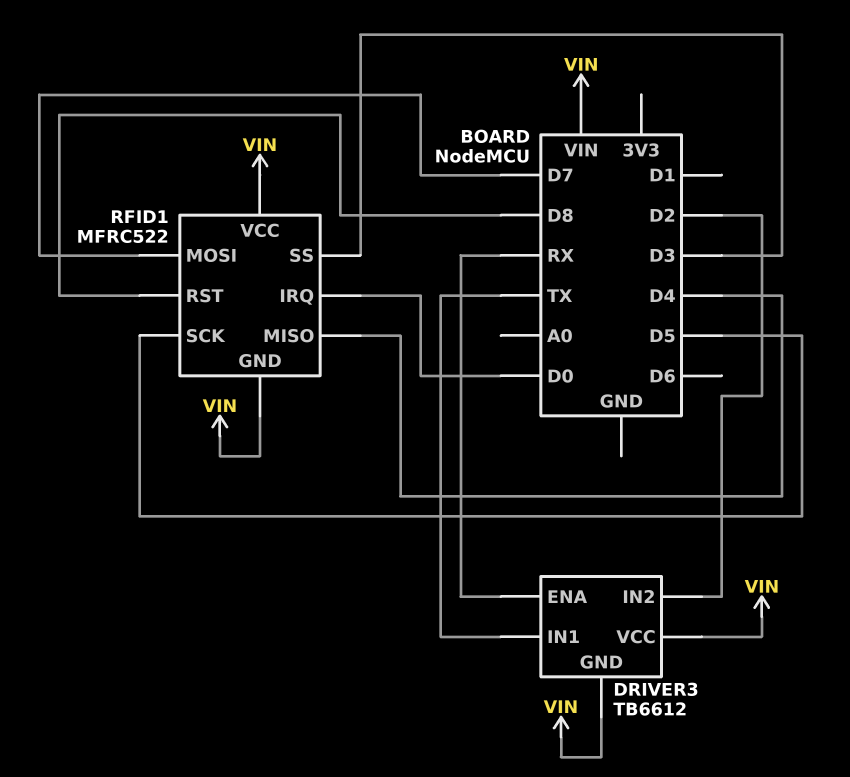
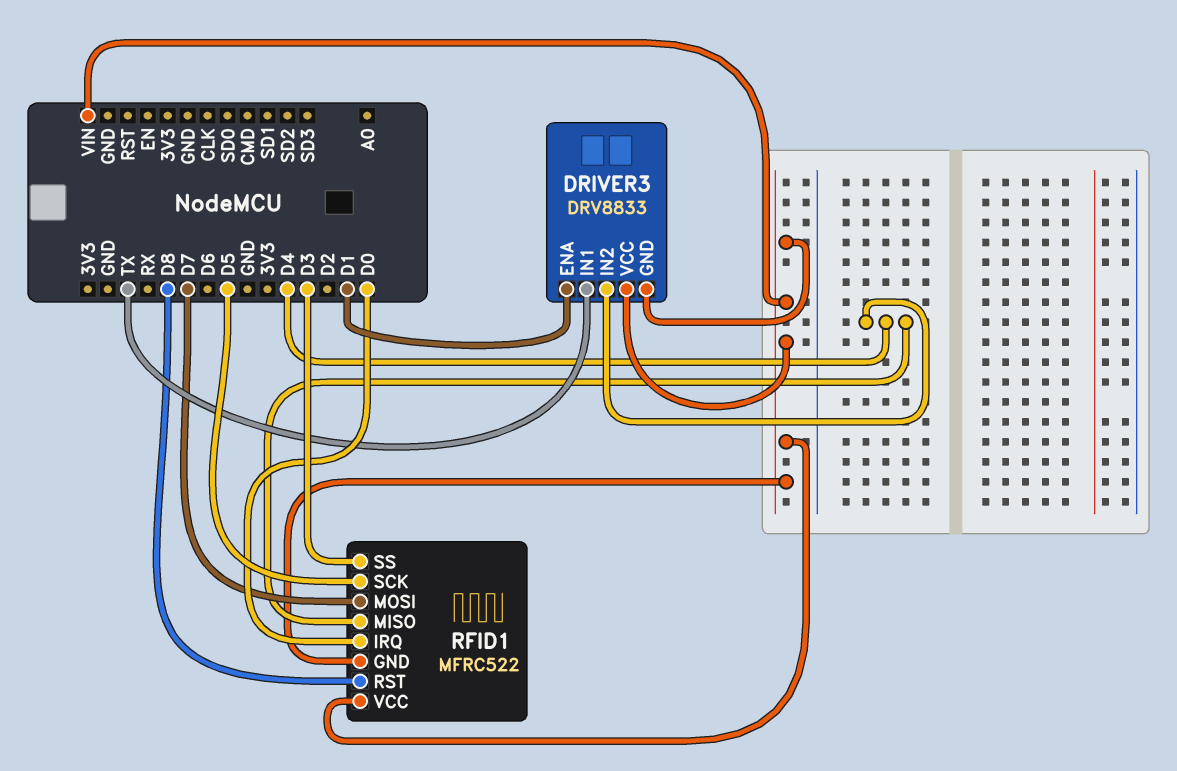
DRIVER3: TB6612 -> DRV8833
DRIVER3 pin ENA: RX -> D1
DRIVER3 pin IN2: D2 -> D4

